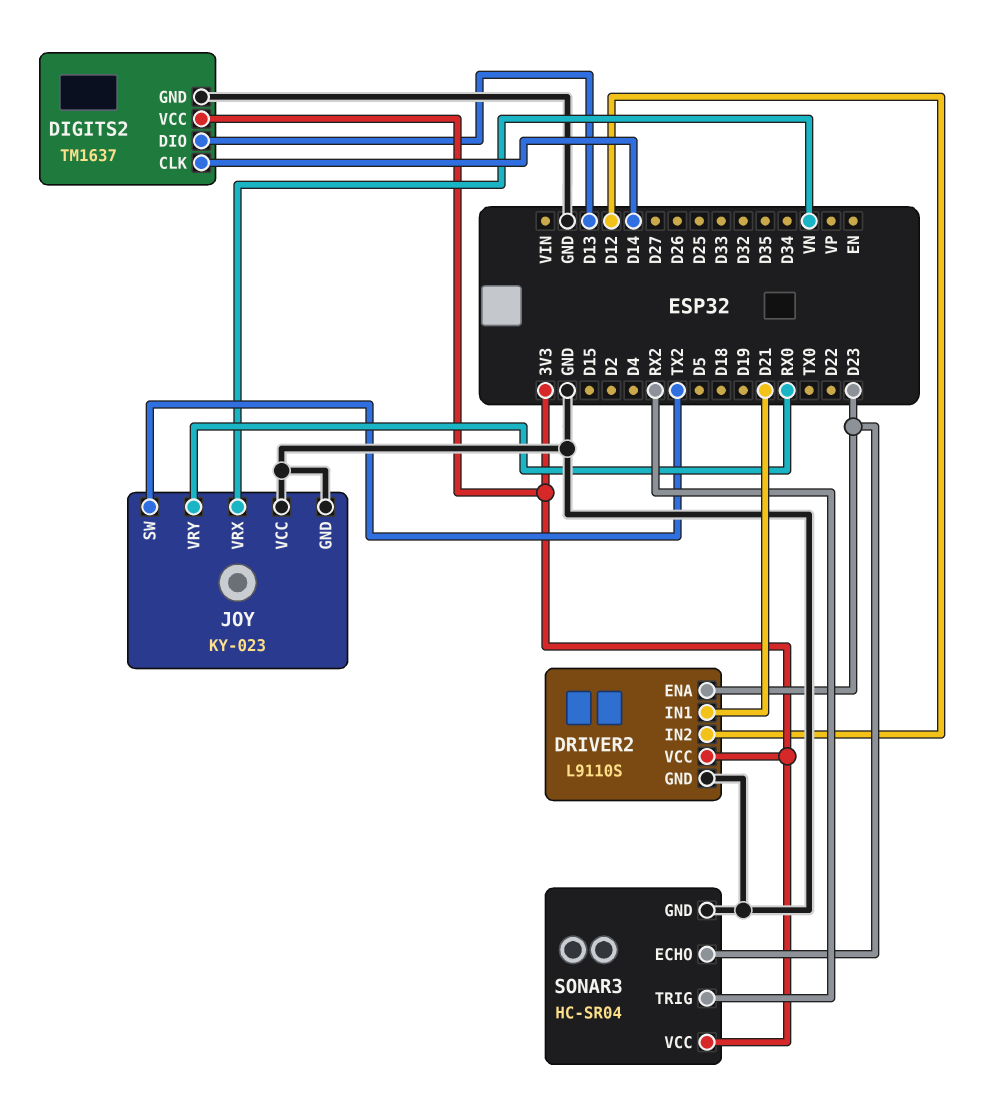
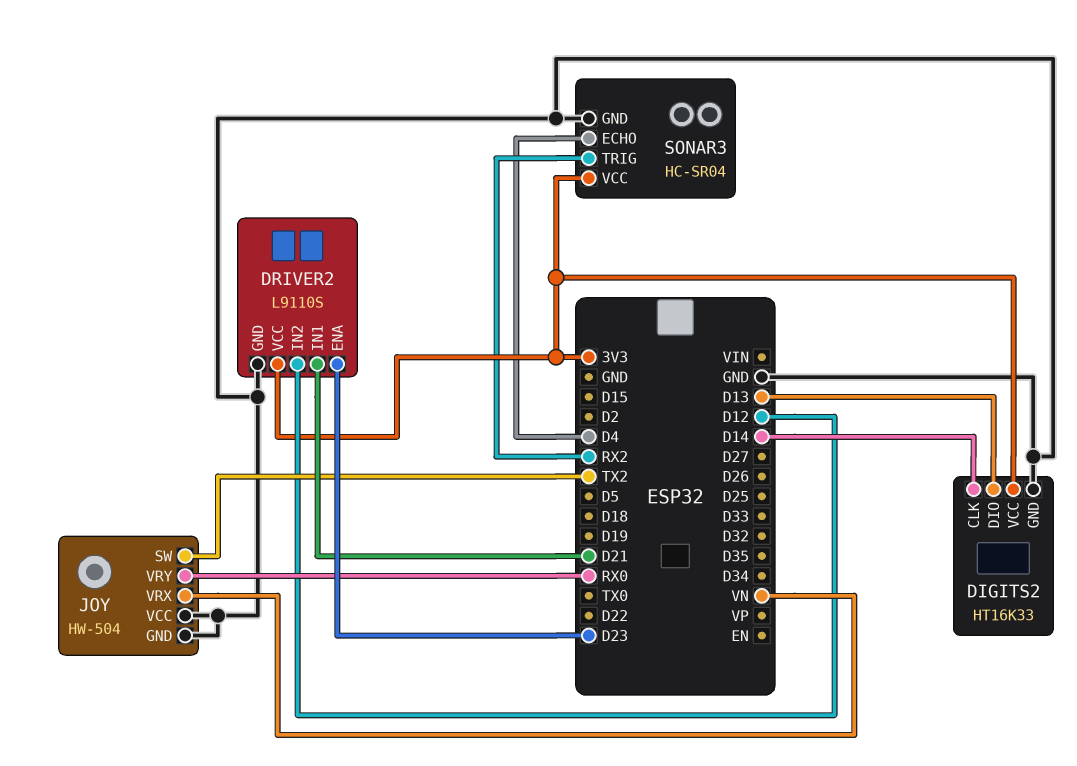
DIGITS2: TM1637 -> HT16K33
JOY: KY-023 -> HW-504
SONAR3 pin ECHO: D23 -> D4

